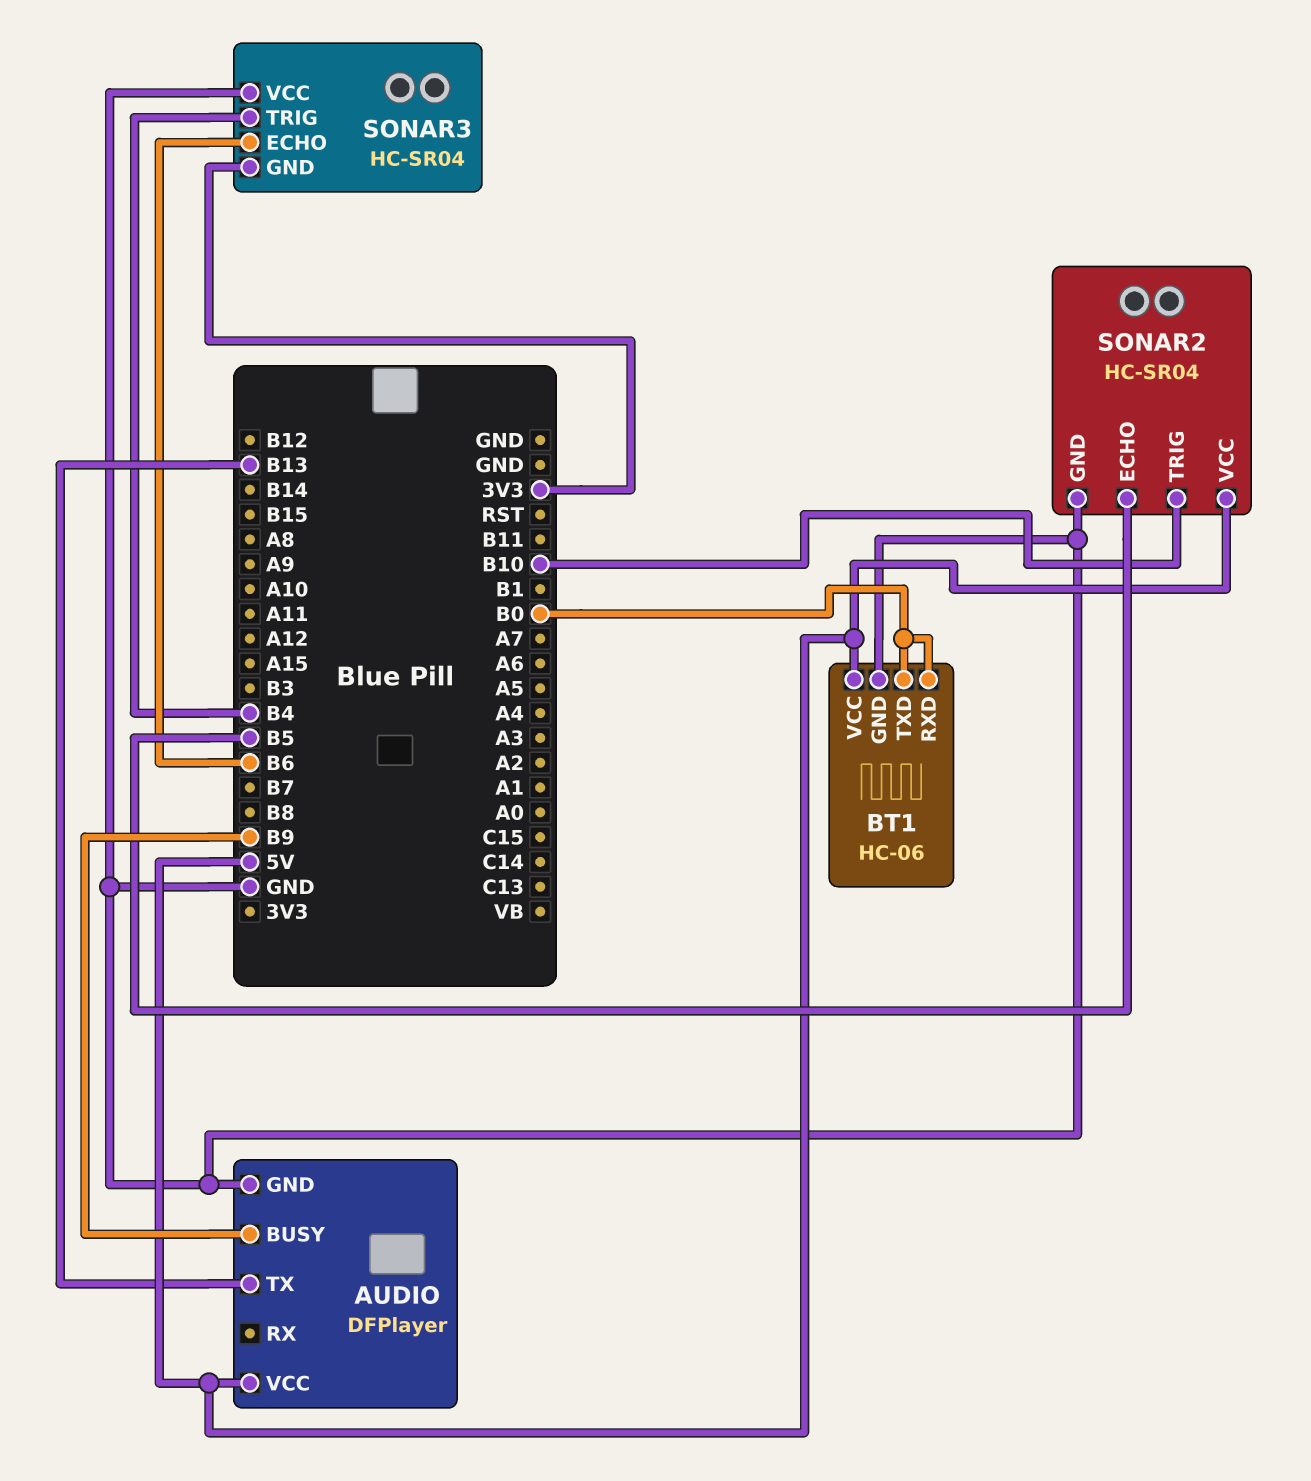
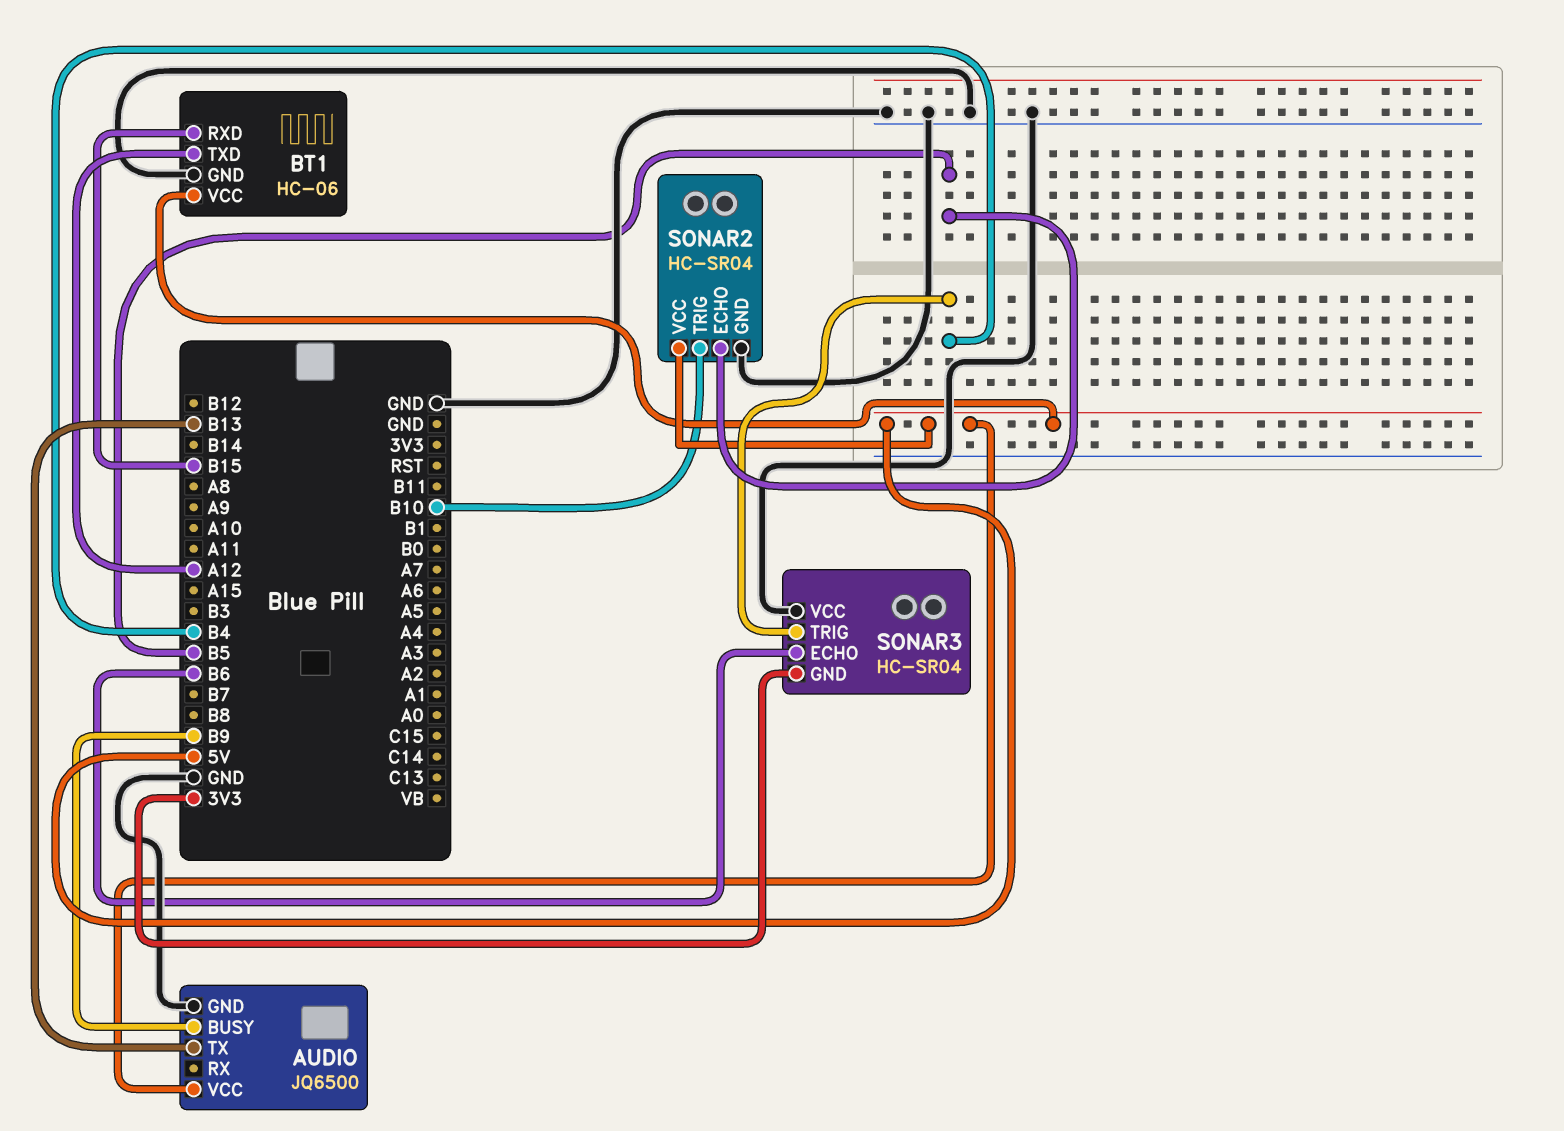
AUDIO: DFPlayer -> JQ6500
BT1 pin RXD: B0 -> B15
BT1 pin TXD: B0 -> A12

